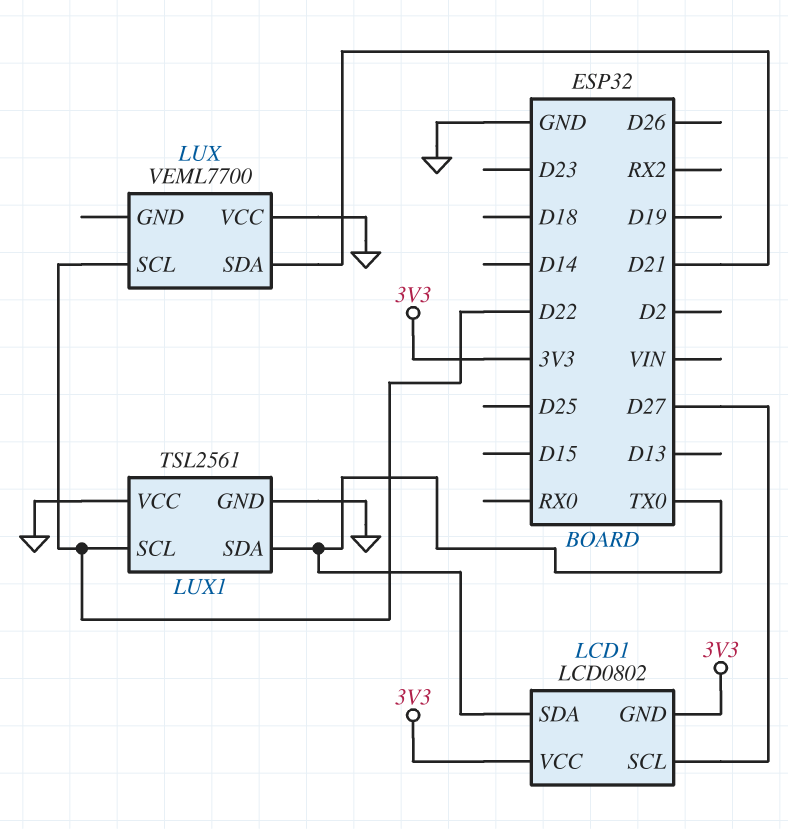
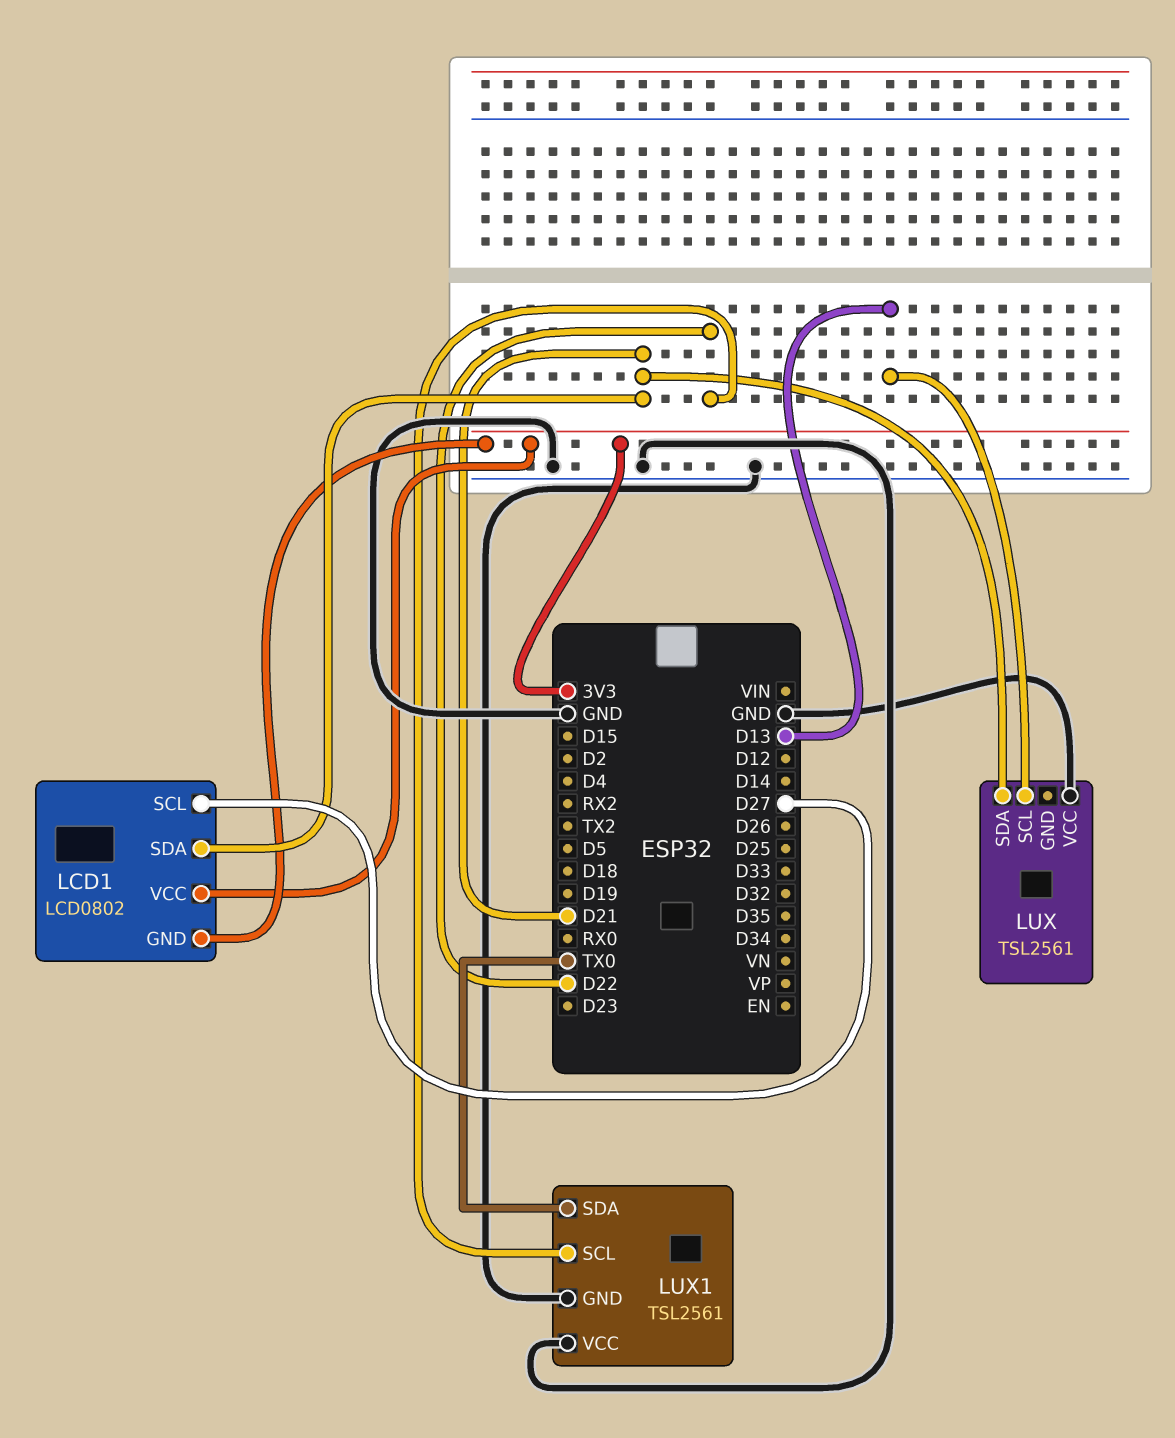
LCD1 pin SDA: TX0 -> D21
LUX: VEML7700 -> TSL2561
LUX pin SCL: D22 -> D13

